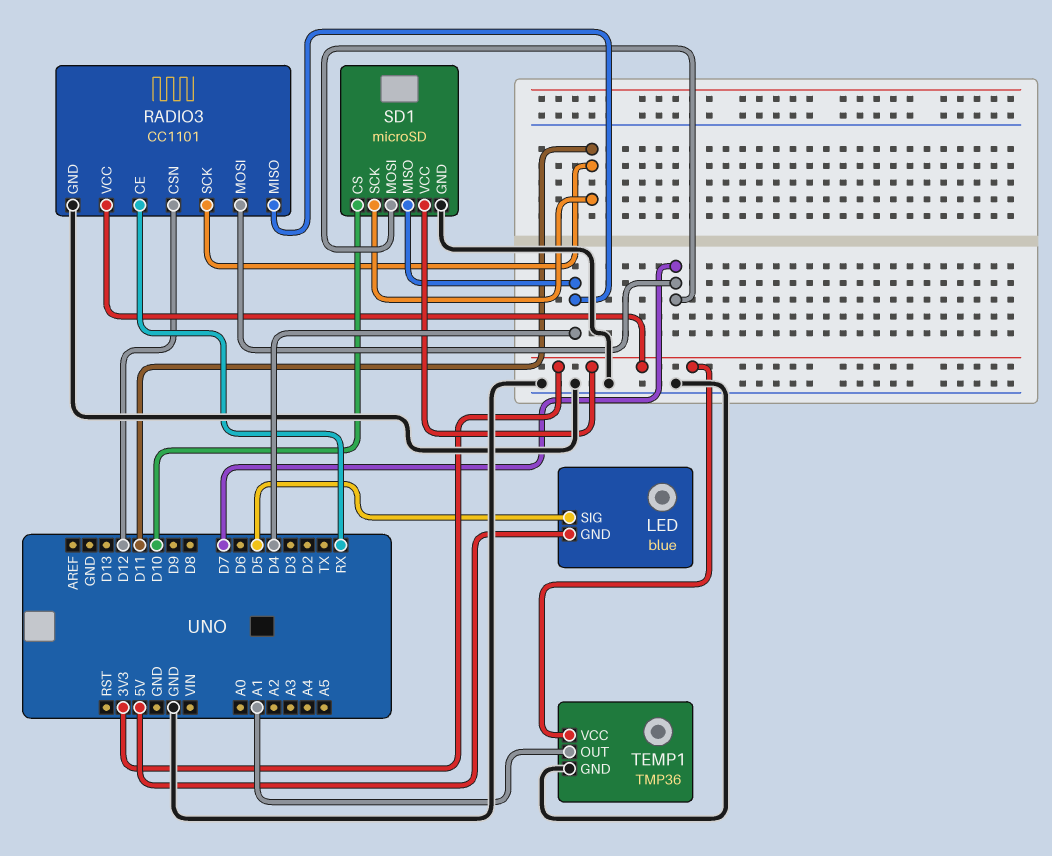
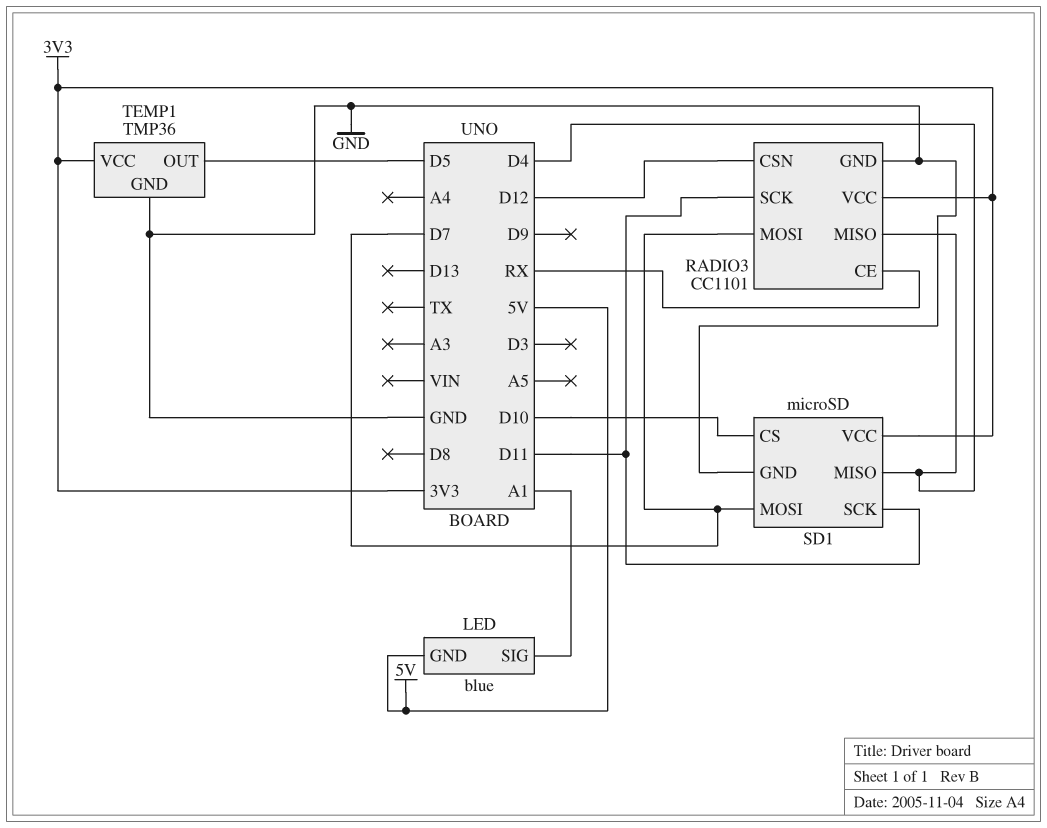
LED pin SIG: D5 -> A1
TEMP1 pin OUT: A1 -> D5

